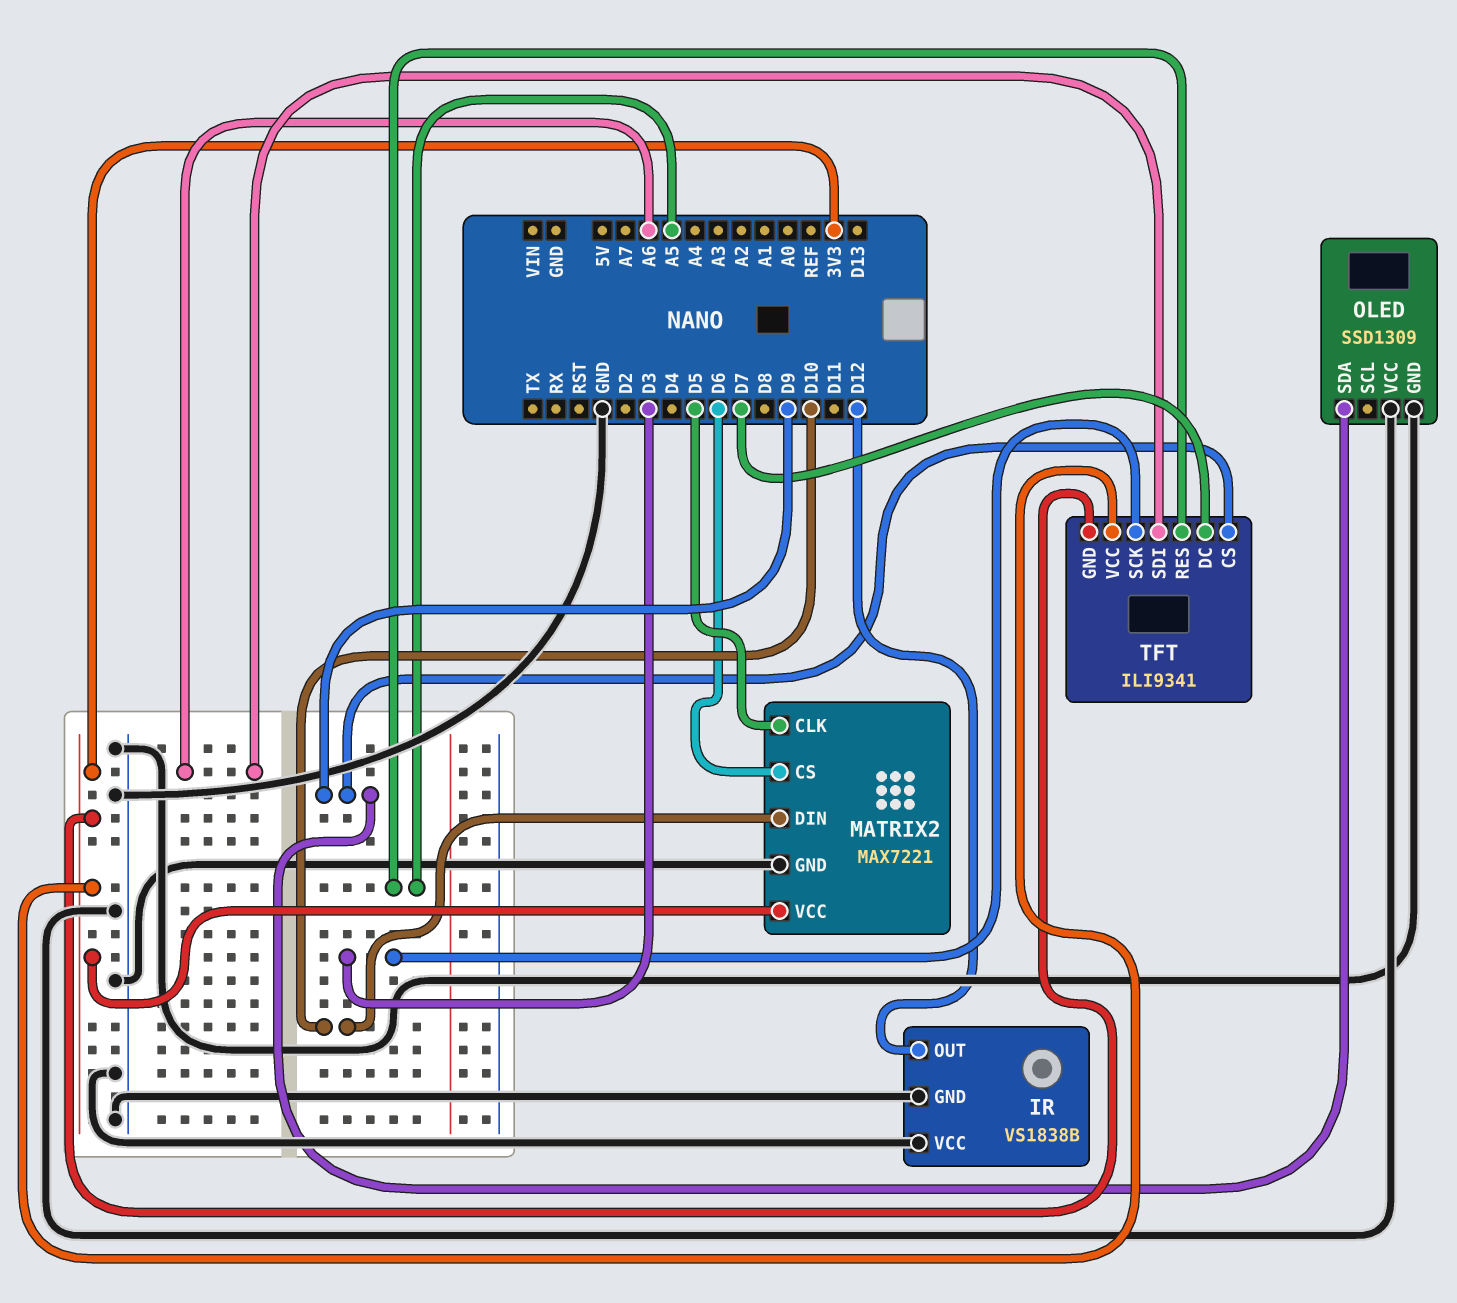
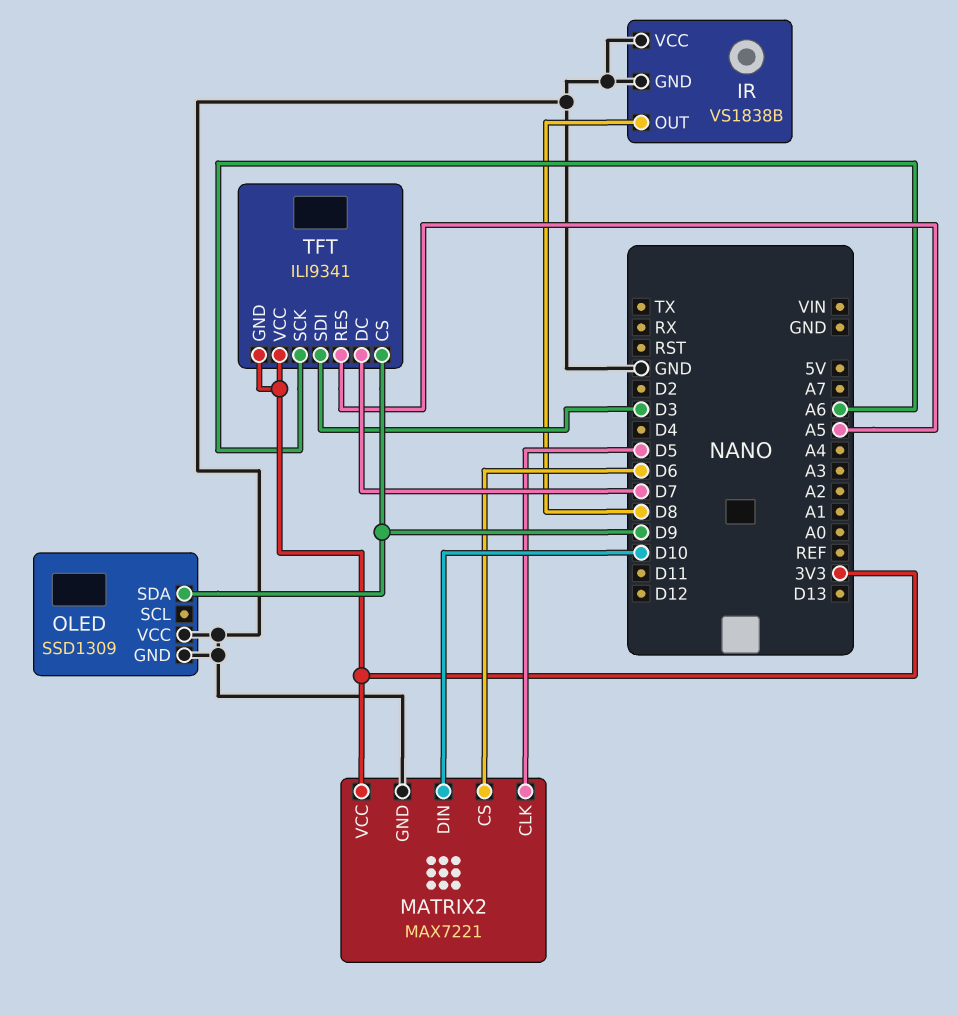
IR pin OUT: D12 -> D8
TFT pin SCK: D3 -> A6
TFT pin SDI: A6 -> D3

